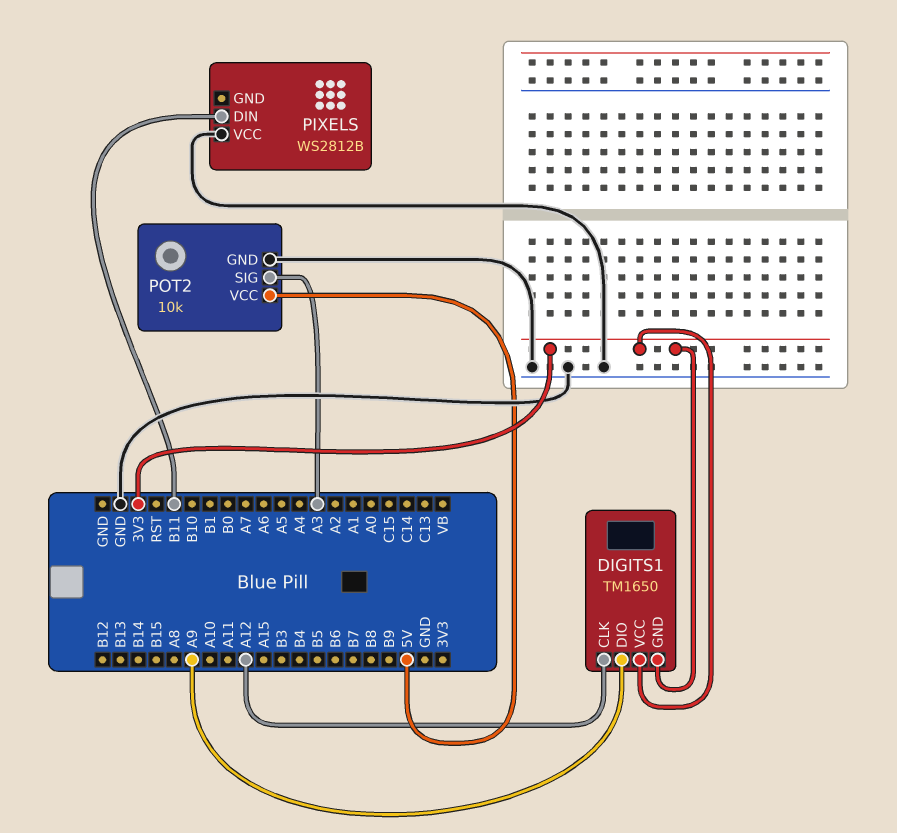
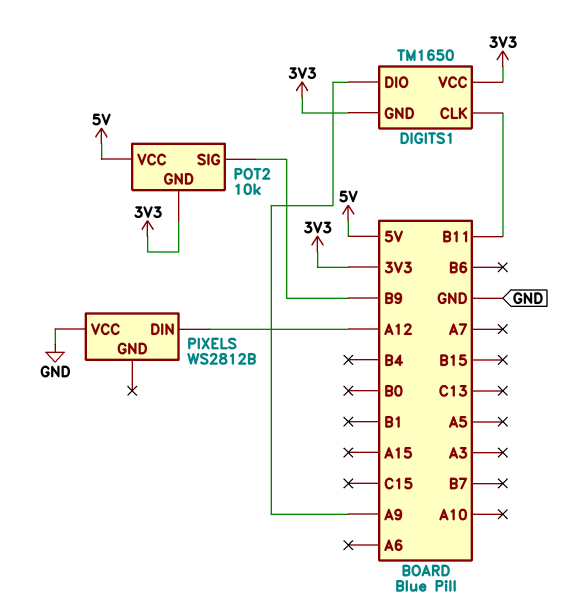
DIGITS1 pin CLK: A12 -> B11
PIXELS pin DIN: B11 -> A12
POT2 pin GND: GND -> 3V3
POT2 pin SIG: A3 -> B9

